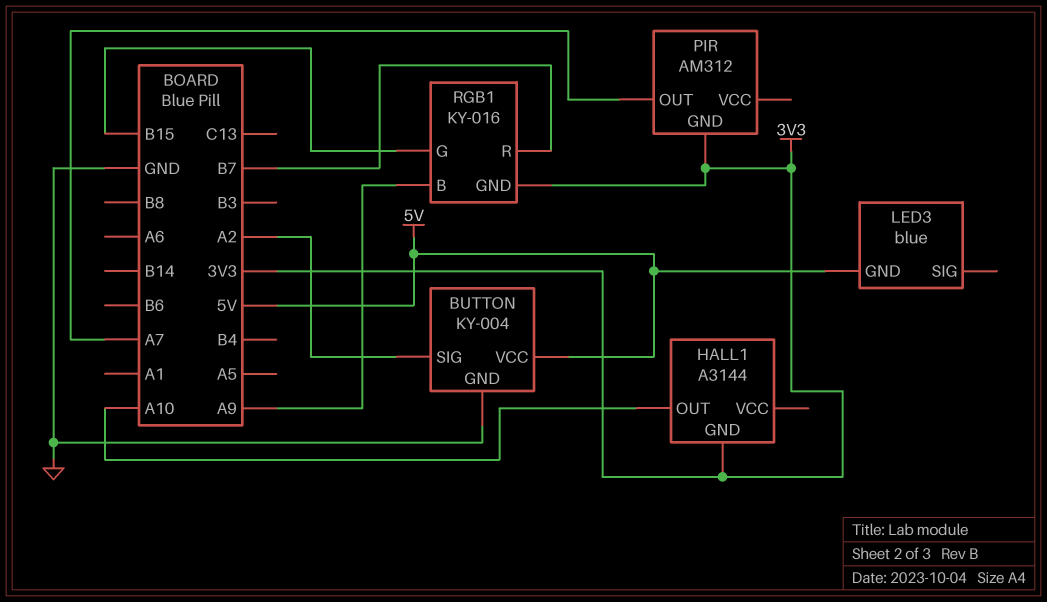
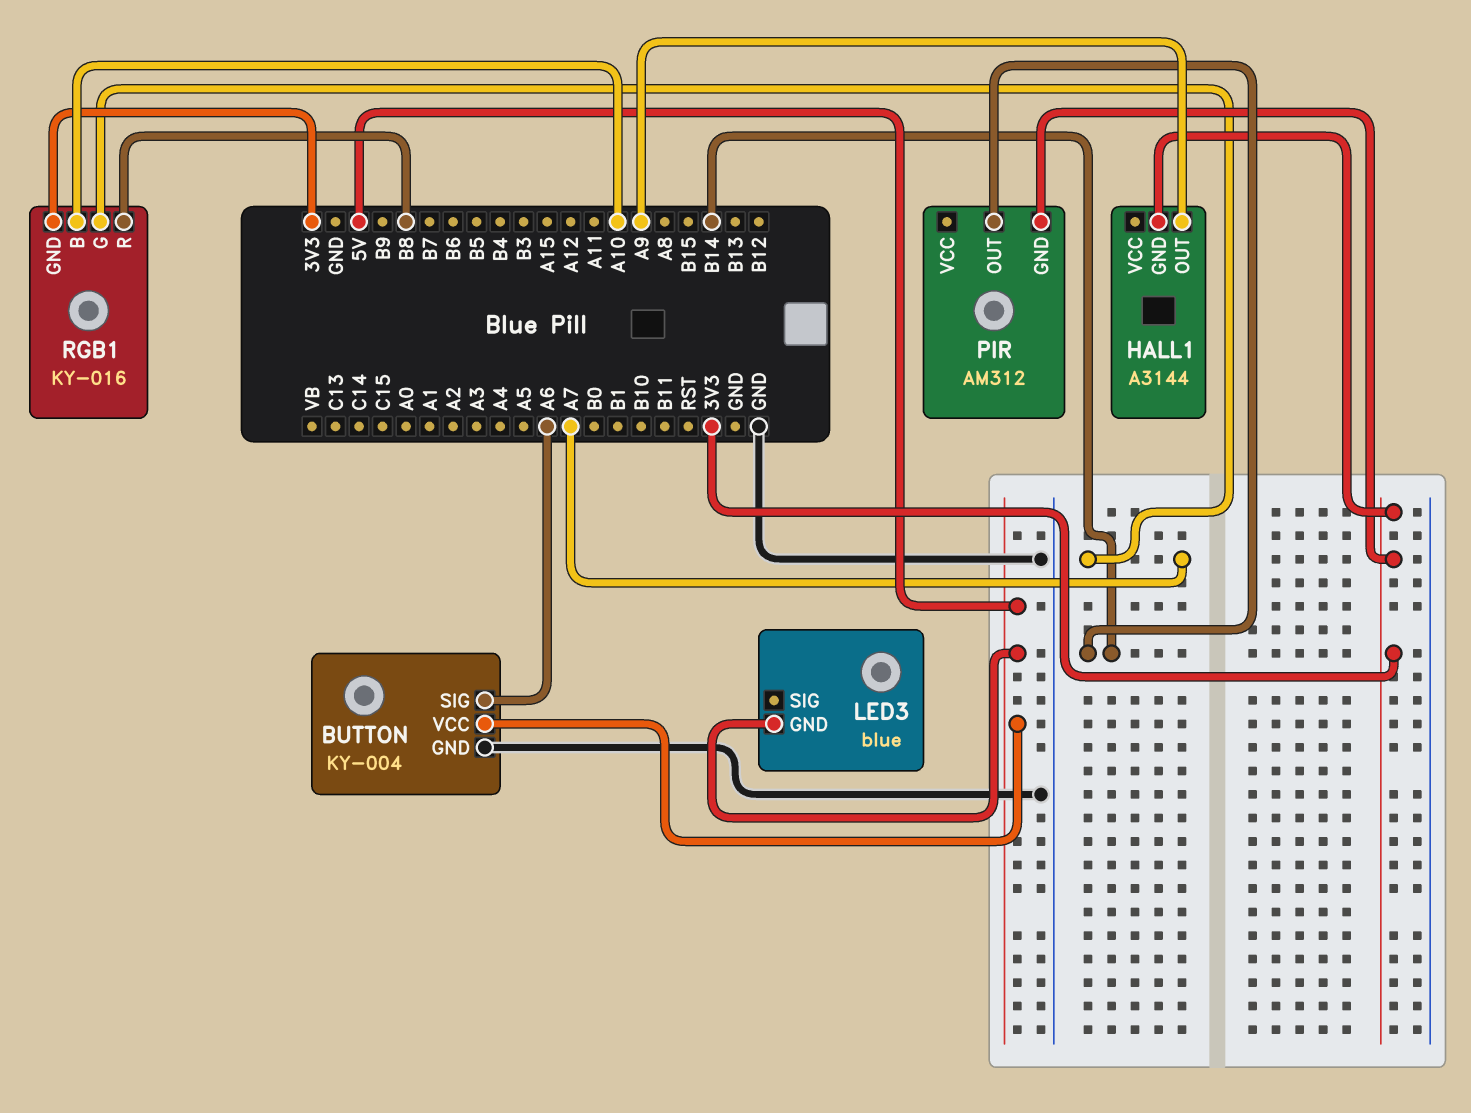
BUTTON pin SIG: A2 -> A6
HALL1 pin OUT: A10 -> A9
PIR pin OUT: A7 -> B14
RGB1 pin B: A9 -> A10
RGB1 pin G: B15 -> A7
RGB1 pin R: B7 -> B8

